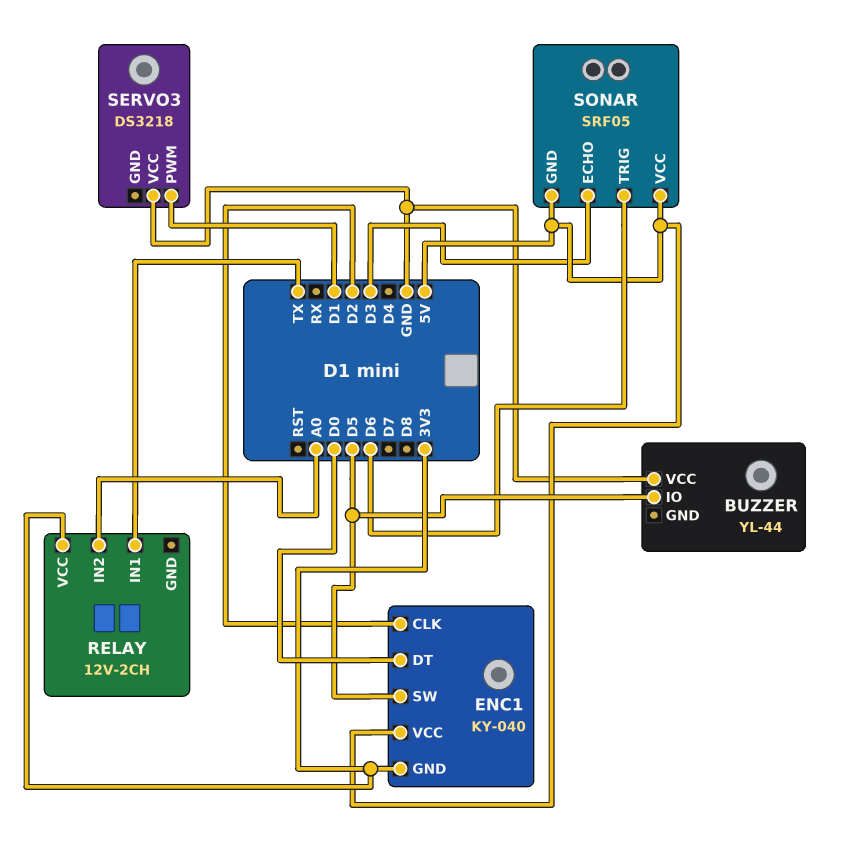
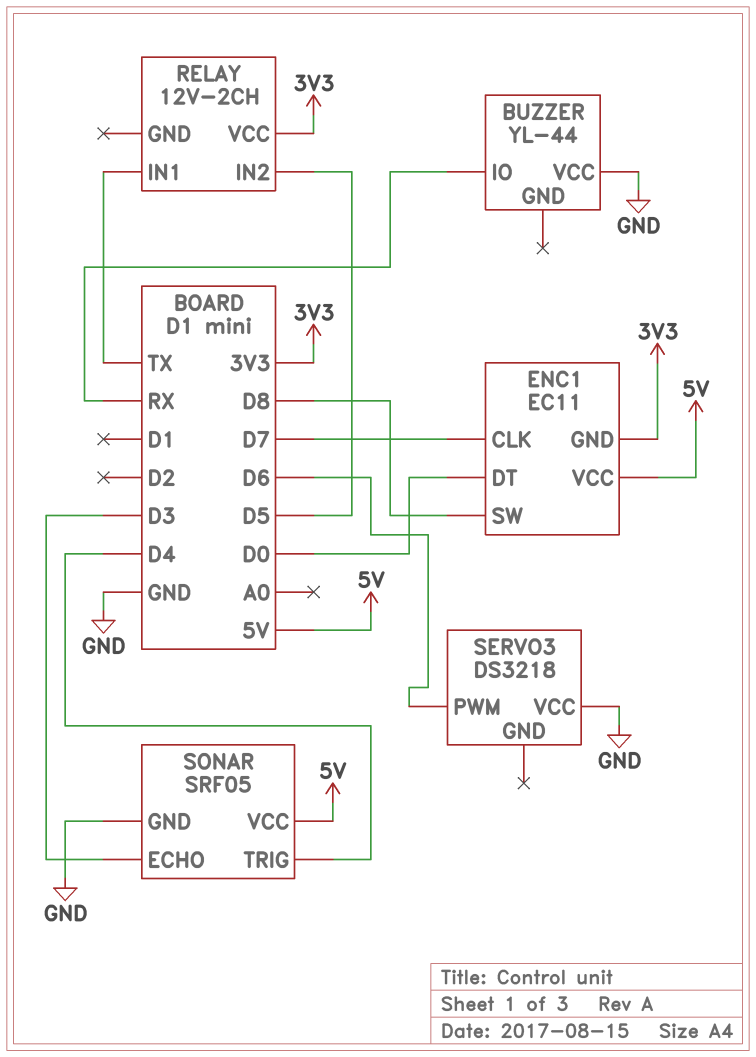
BUZZER pin IO: D5 -> RX
ENC1: KY-040 -> EC11
ENC1 pin CLK: D2 -> D7
ENC1 pin SW: D5 -> D8
RELAY pin IN2: A0 -> D5
SERVO3 pin PWM: D1 -> D6
SONAR pin GND: 5V -> GND
SONAR pin TRIG: D6 -> D4

